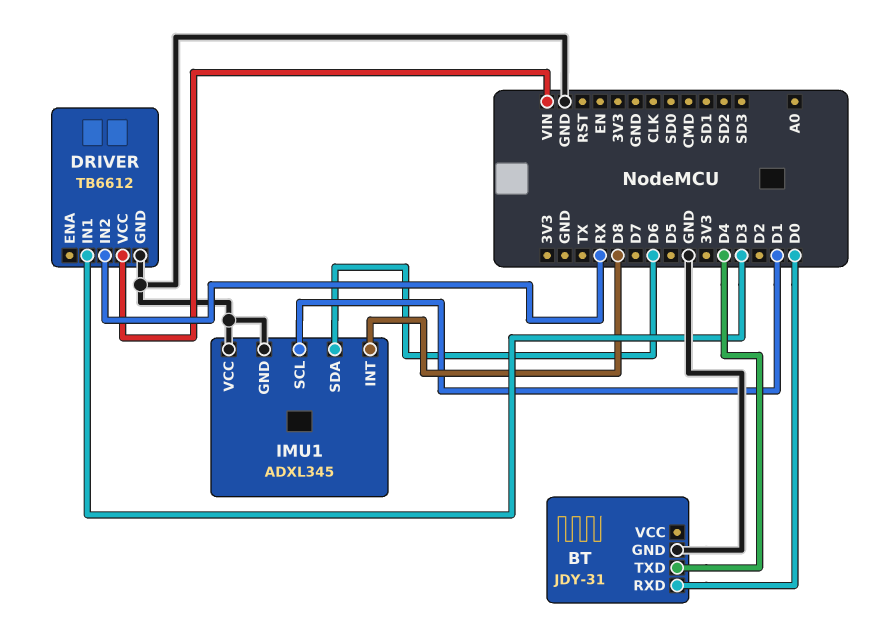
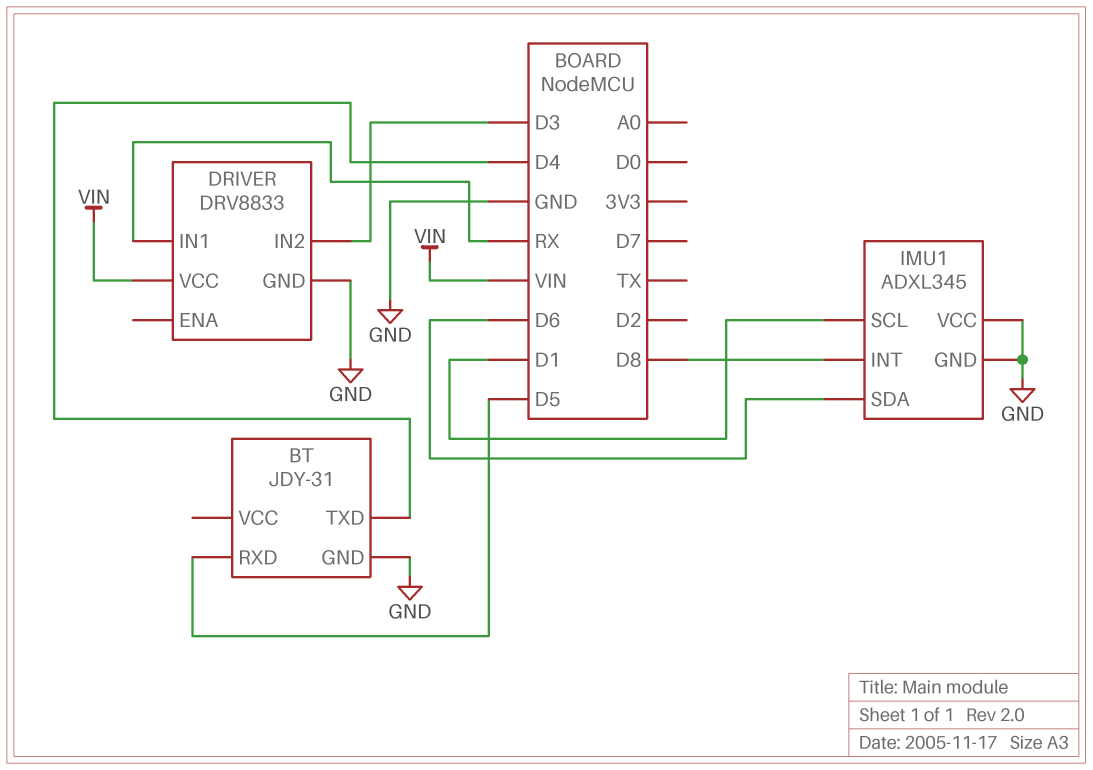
BT pin RXD: D0 -> D5
DRIVER: TB6612 -> DRV8833
DRIVER pin IN1: D3 -> RX
DRIVER pin IN2: RX -> D3

